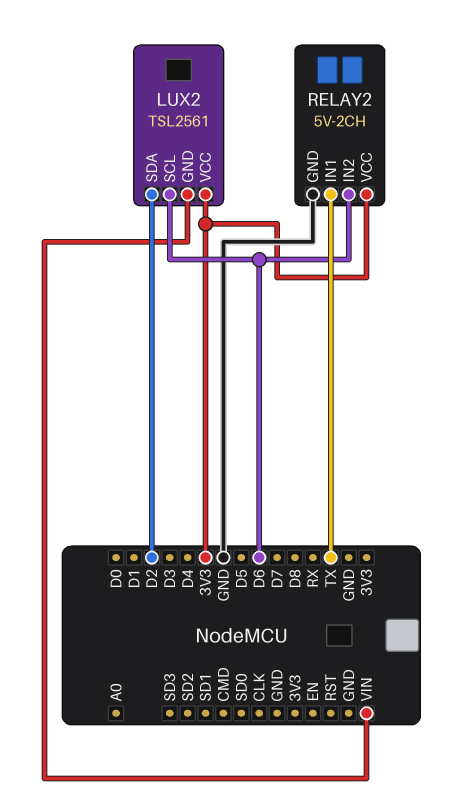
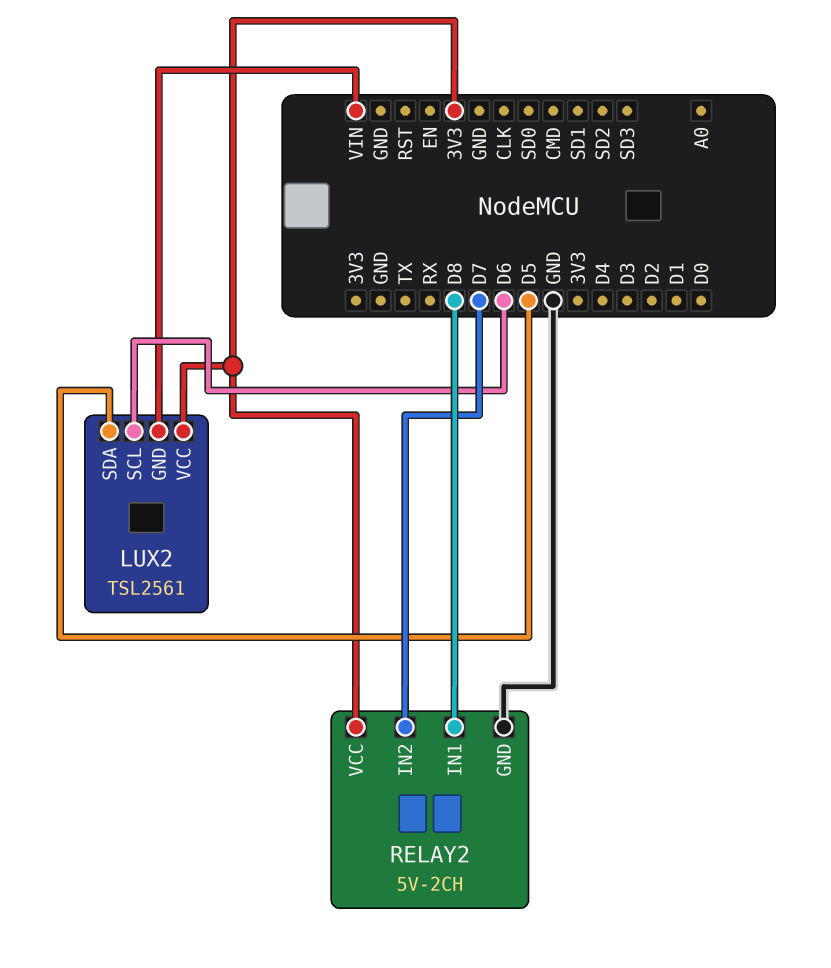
LUX2 pin SDA: D2 -> D5
RELAY2 pin IN1: TX -> D8
RELAY2 pin IN2: D6 -> D7

